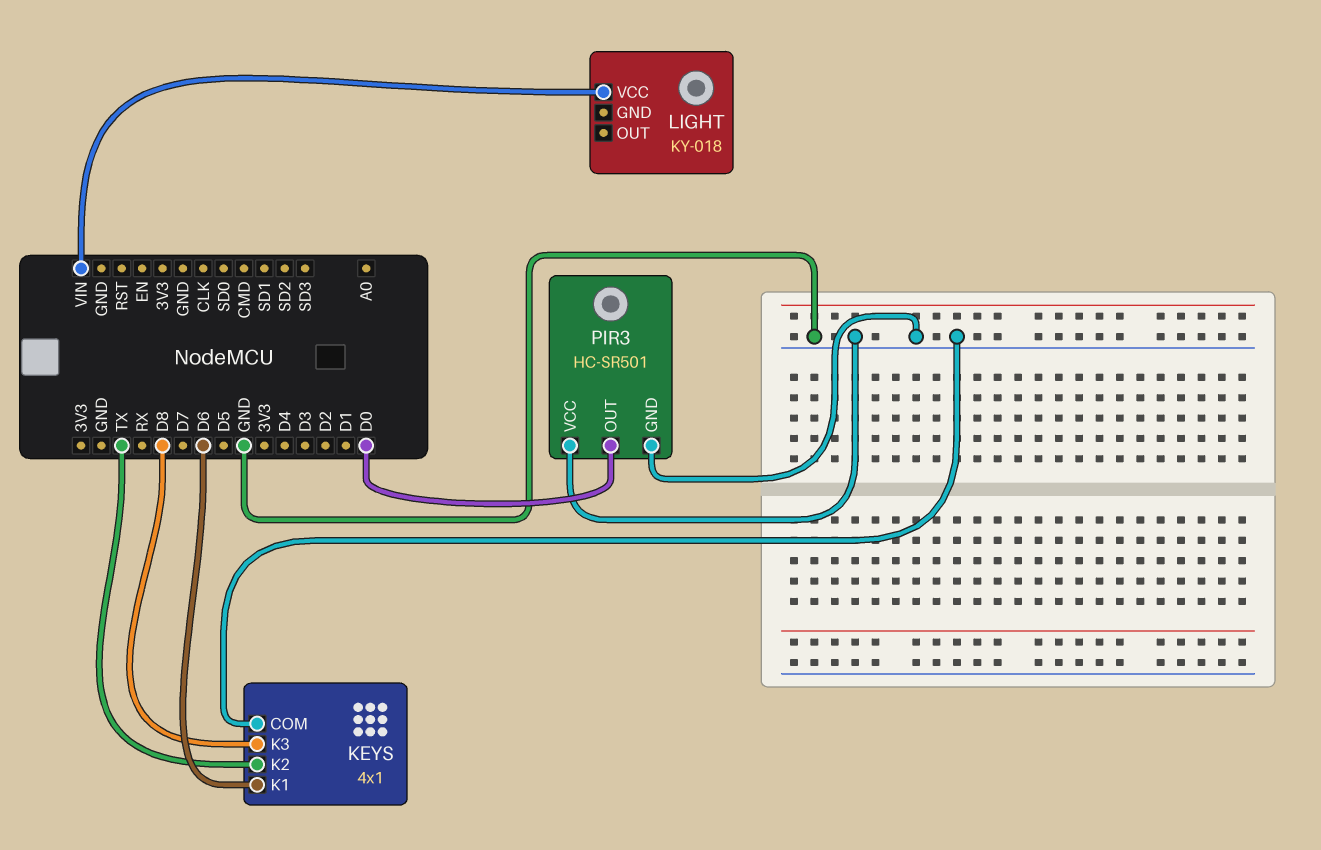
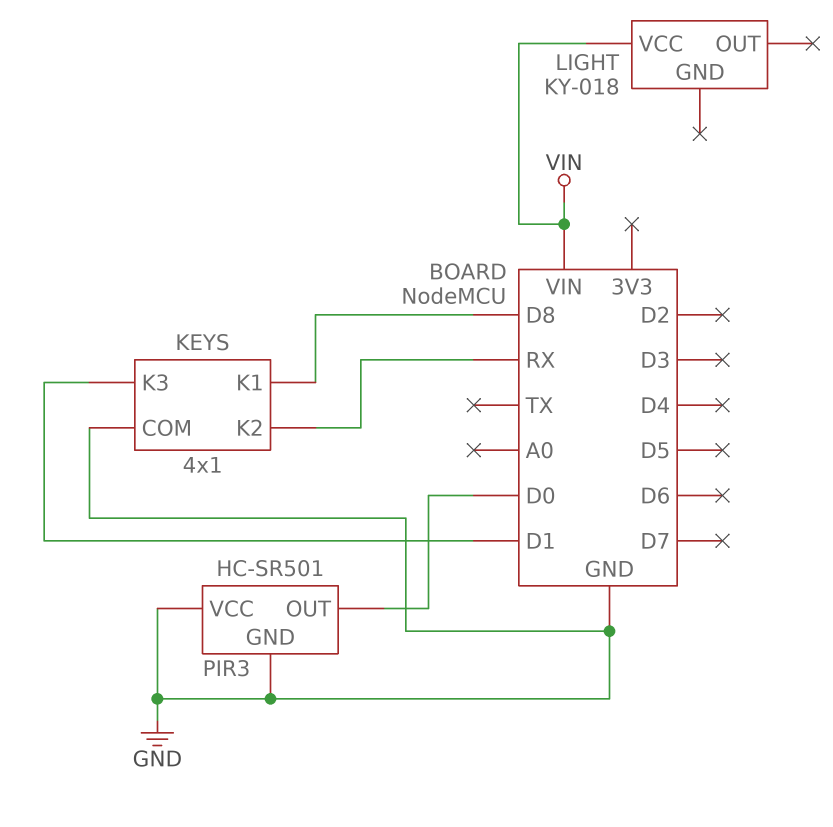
KEYS pin K1: D6 -> D8
KEYS pin K2: TX -> RX
KEYS pin K3: D8 -> D1

